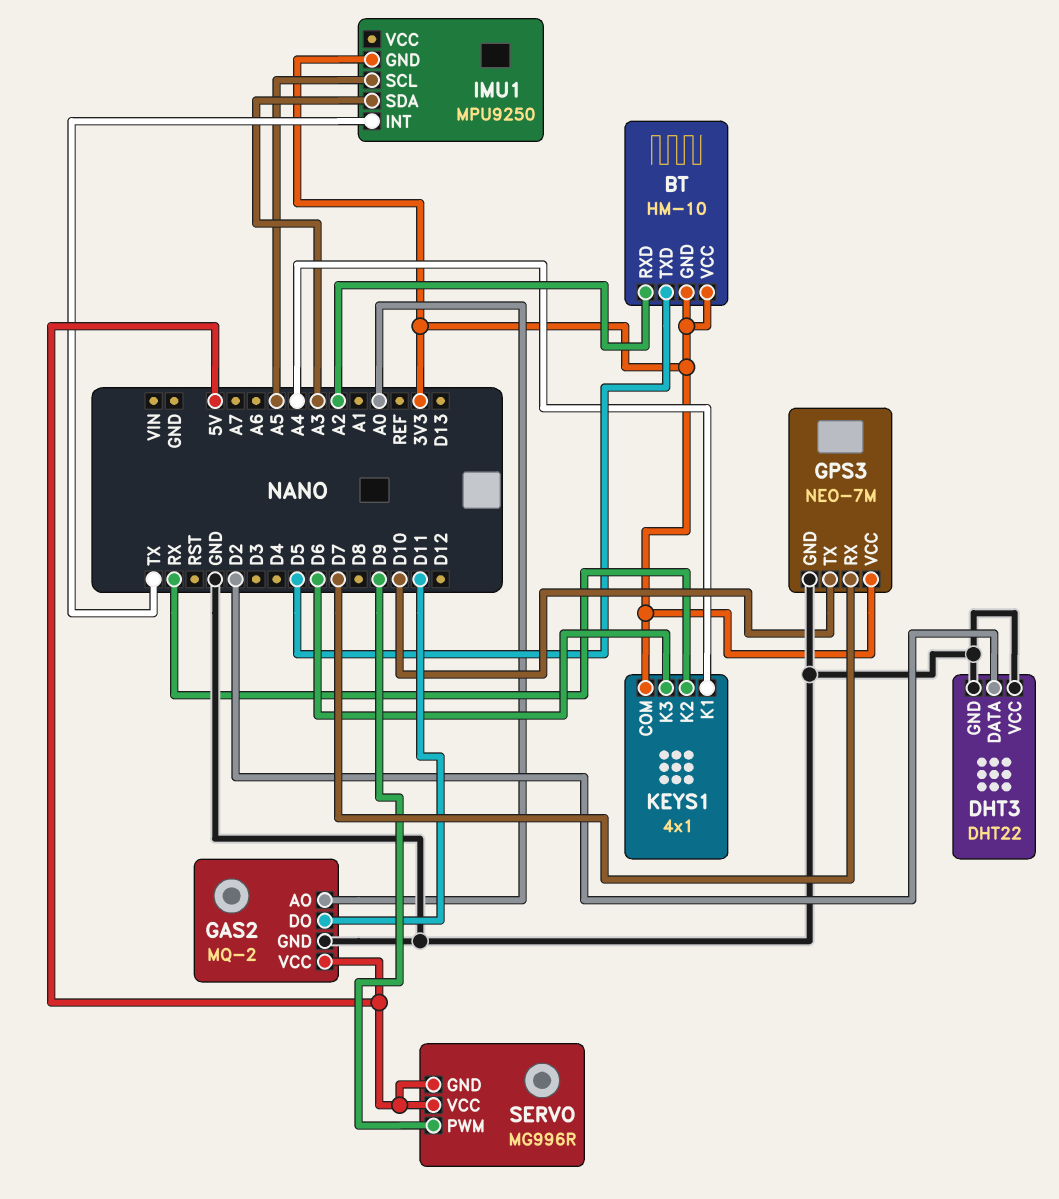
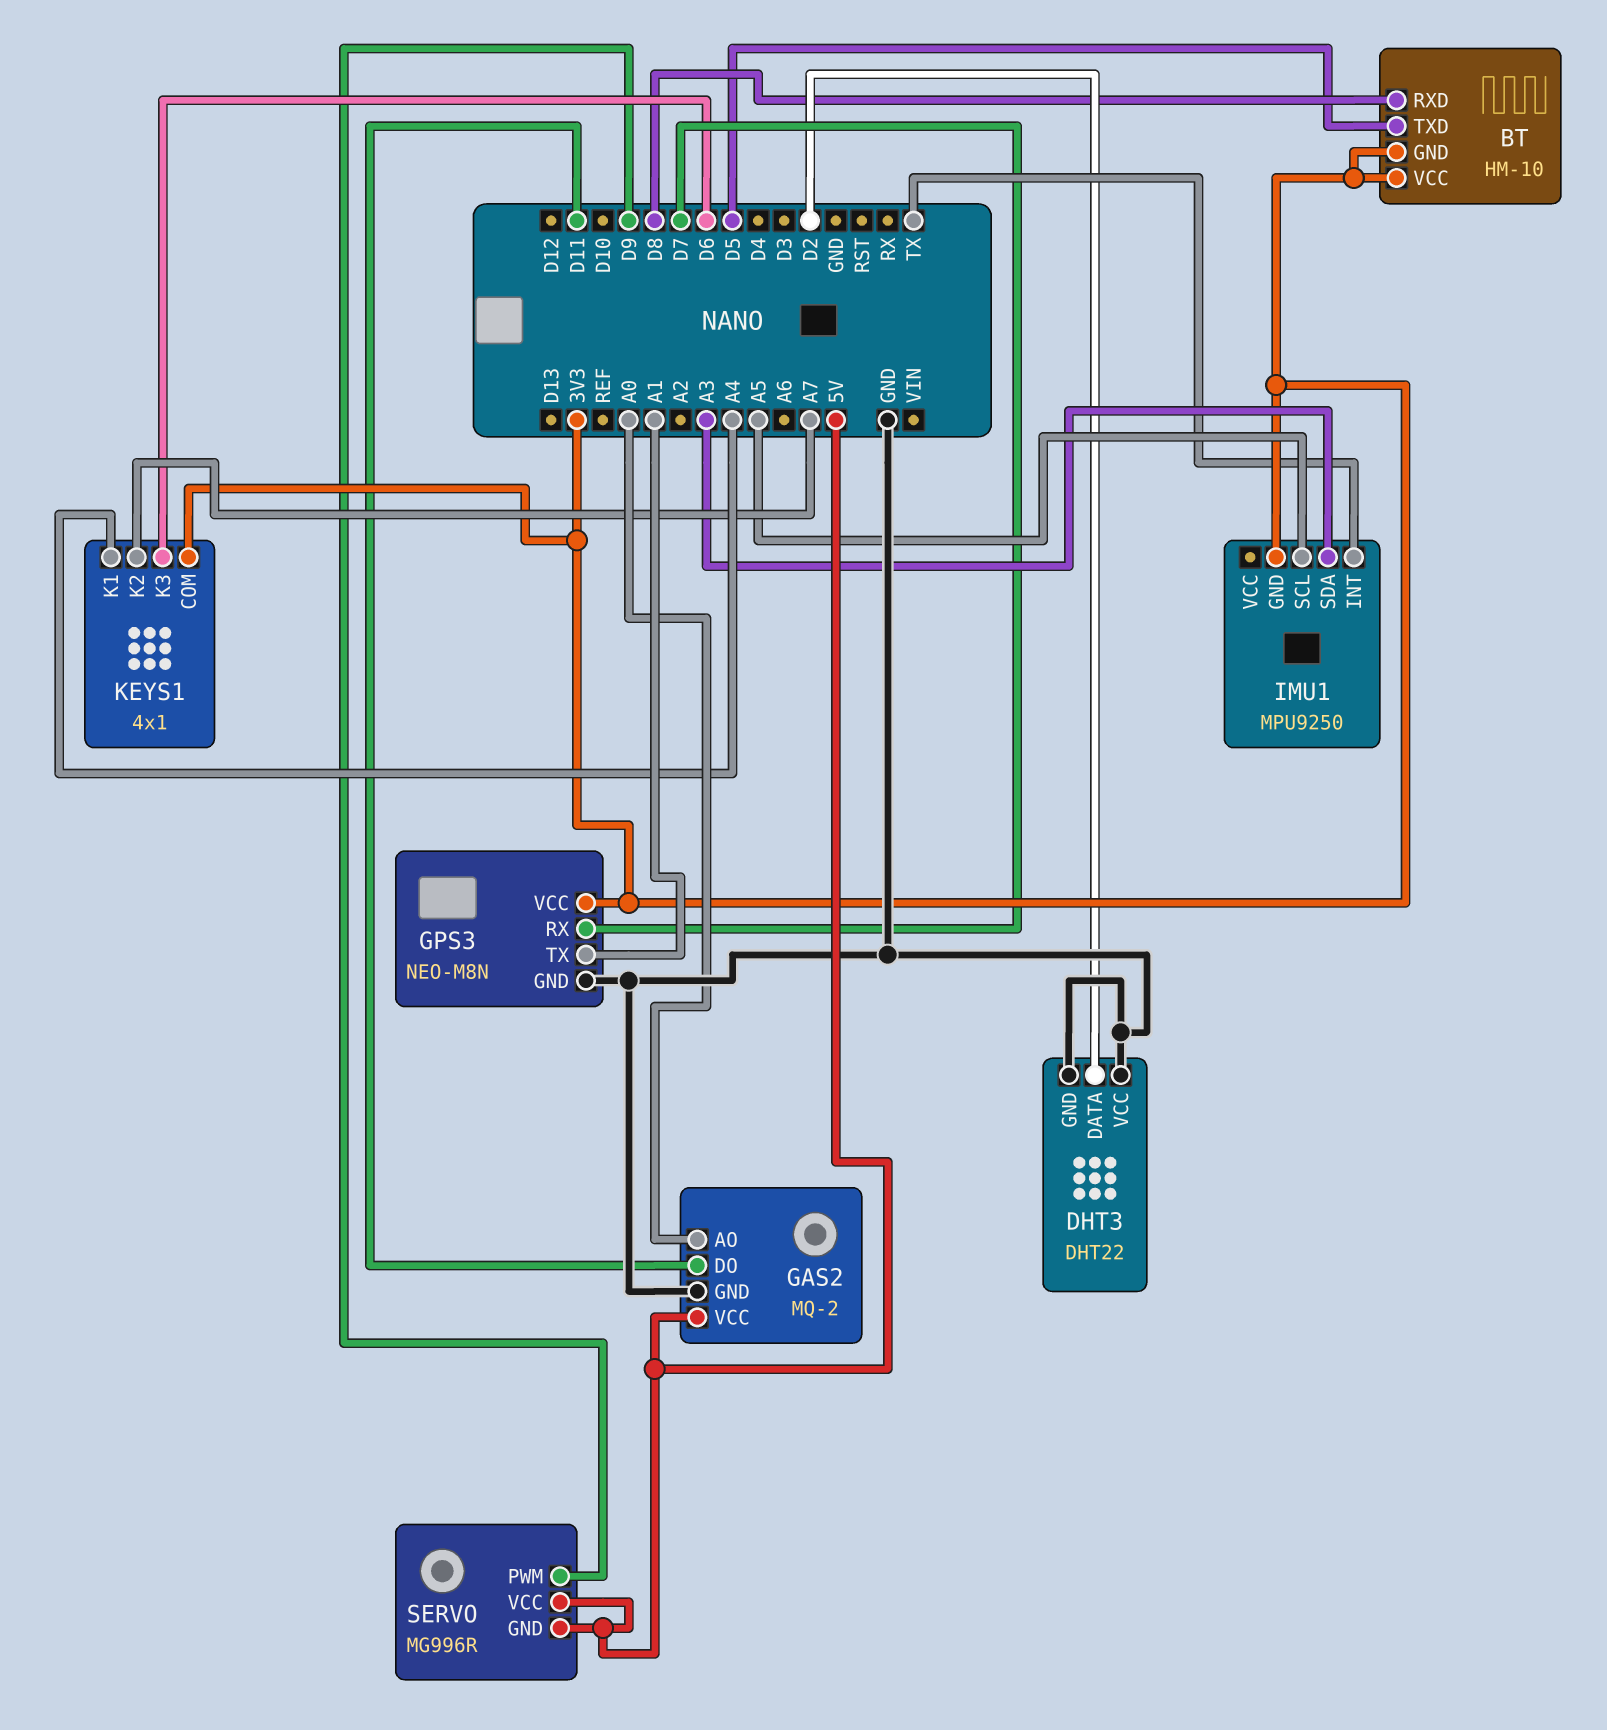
BT pin RXD: A2 -> D8
GPS3: NEO-7M -> NEO-M8N
GPS3 pin TX: D10 -> A1
KEYS1 pin K2: RX -> A7

